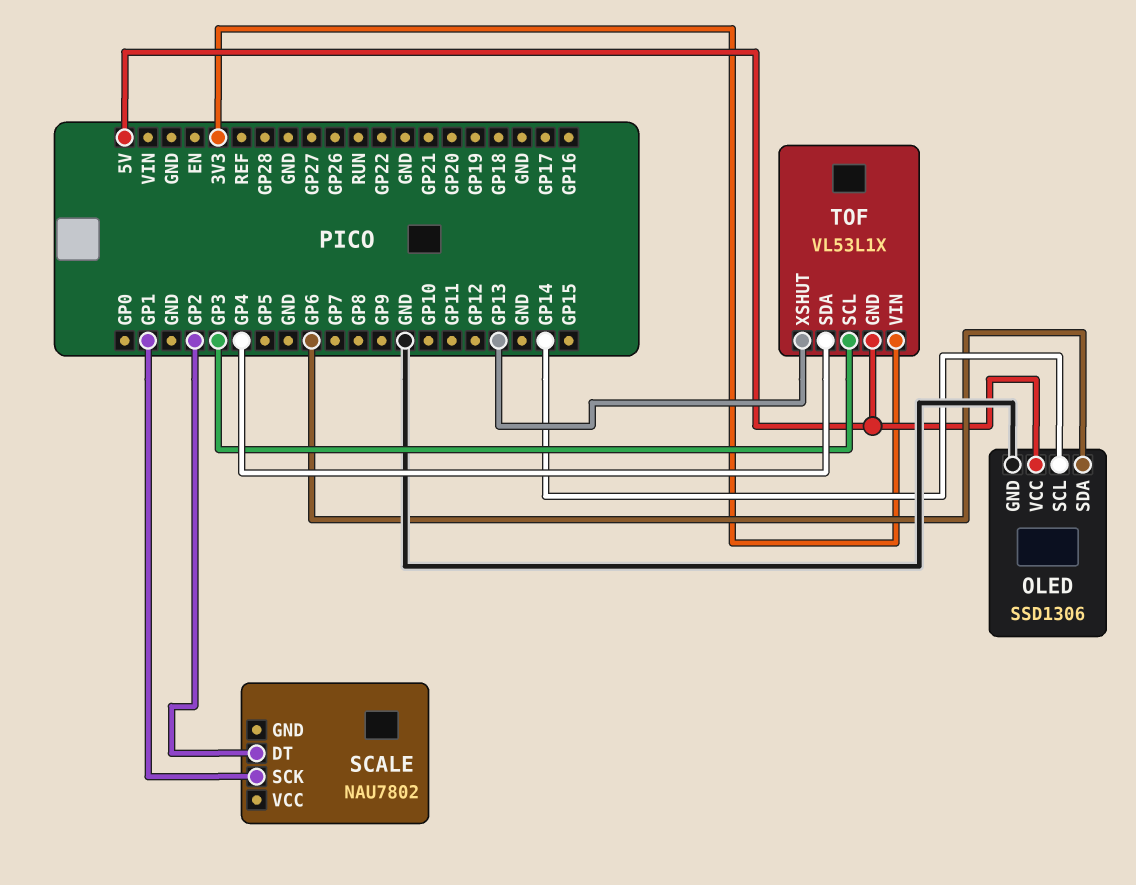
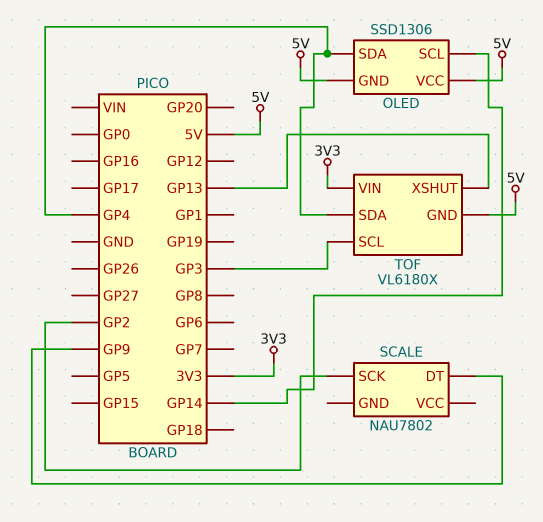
OLED pin GND: GND -> 5V
OLED pin SDA: GP6 -> GP4
SCALE pin DT: GP2 -> GP9
SCALE pin SCK: GP1 -> GP2
TOF: VL53L1X -> VL6180X

